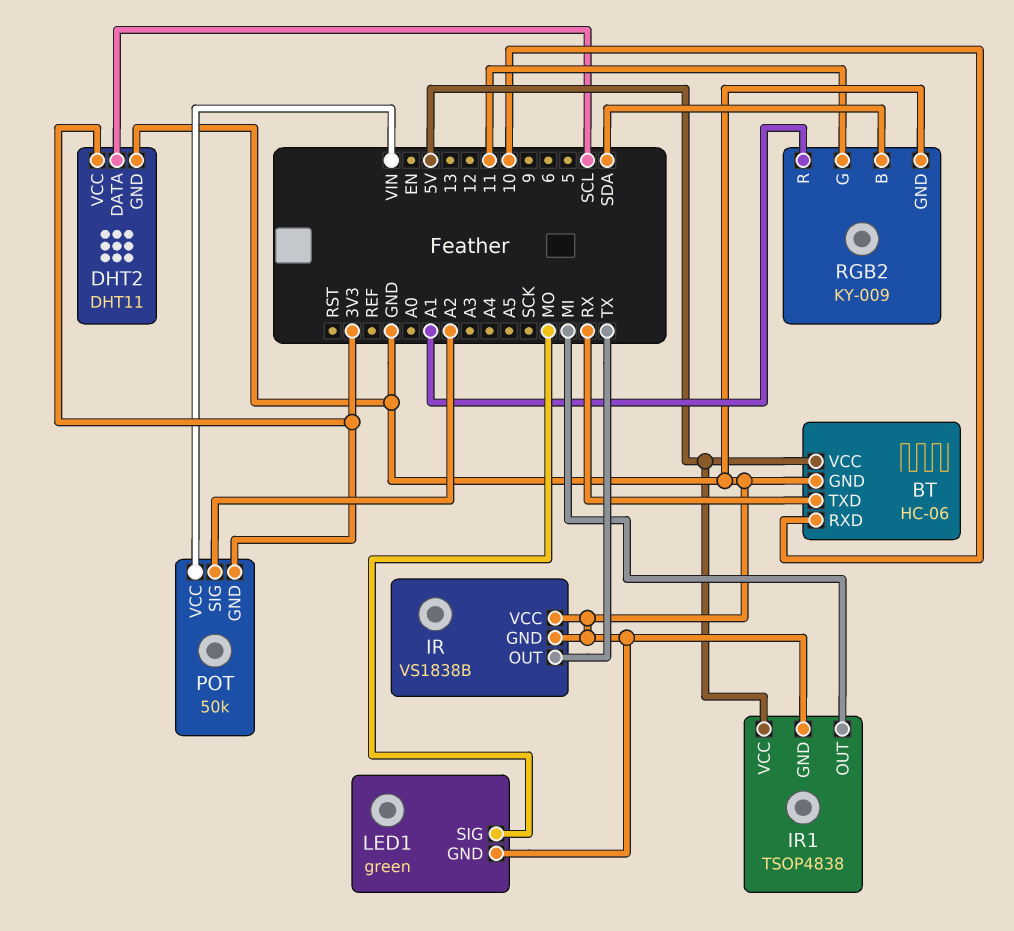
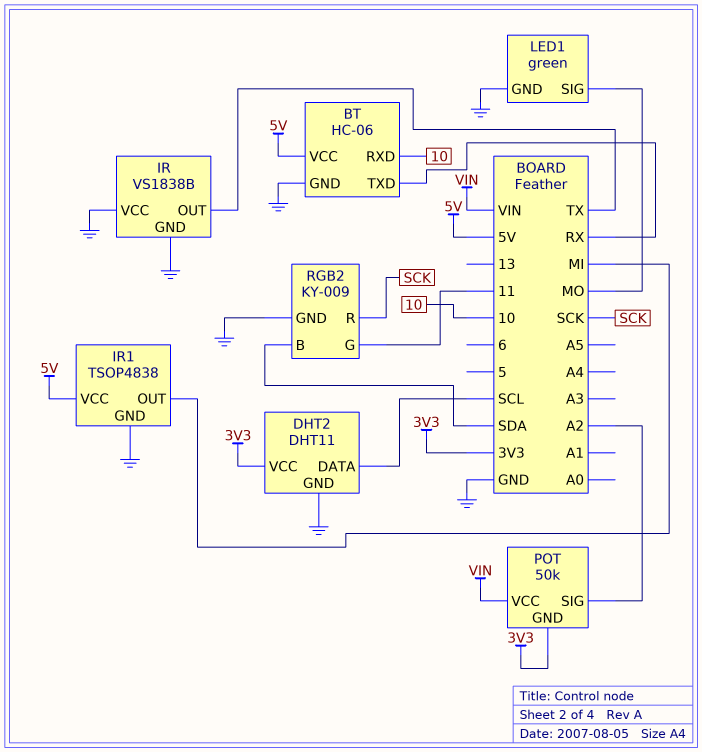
RGB2 pin R: A1 -> SCK

